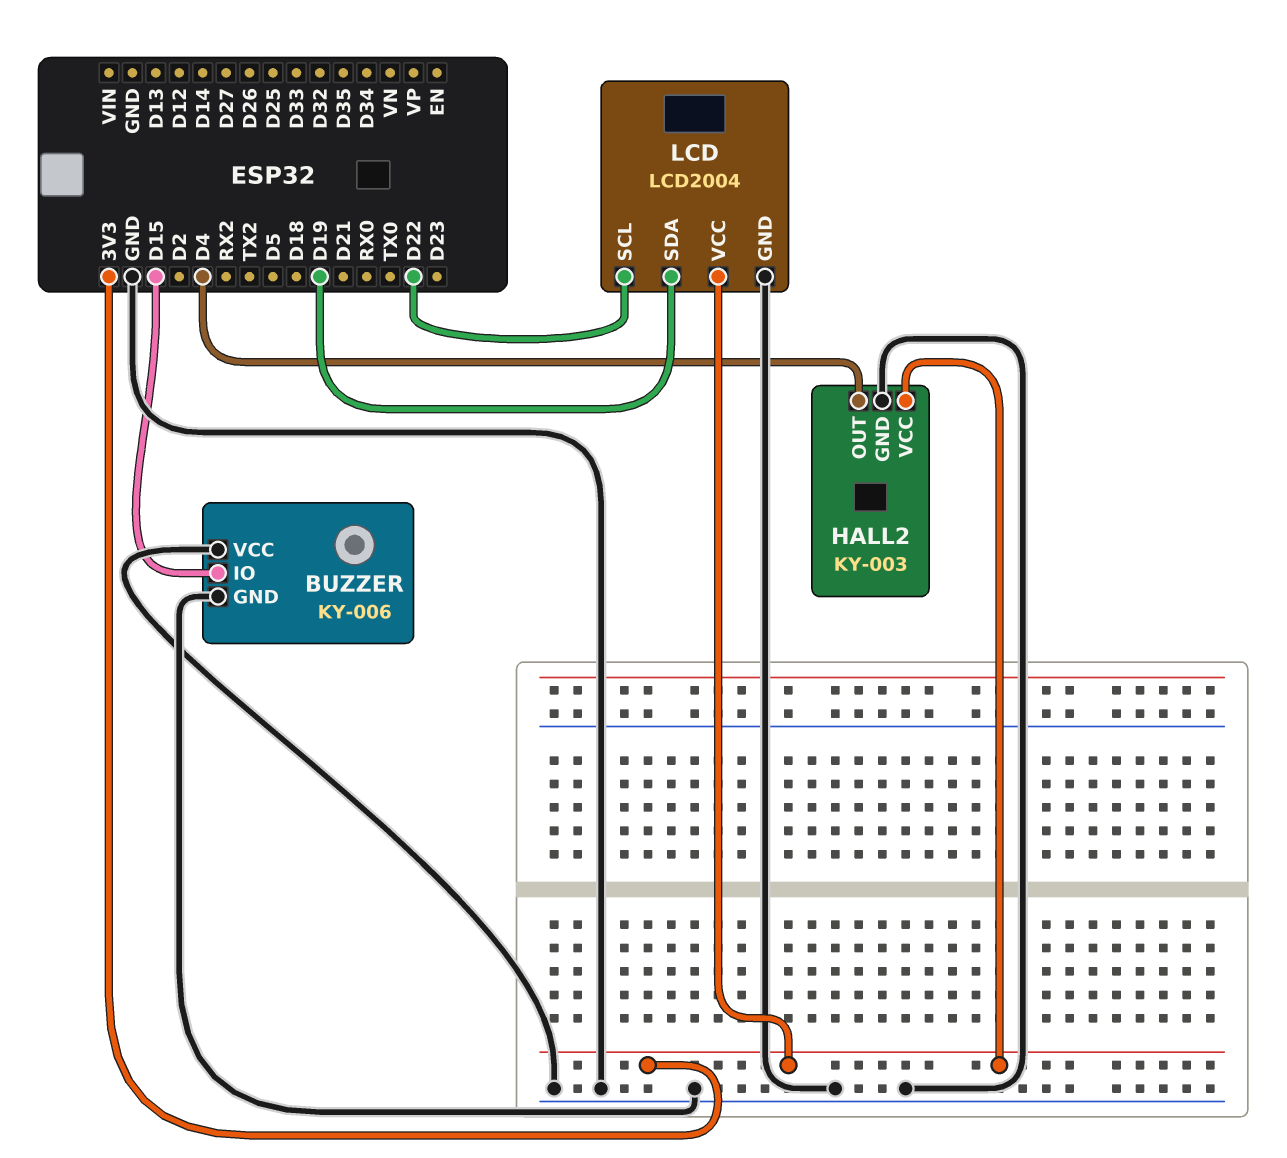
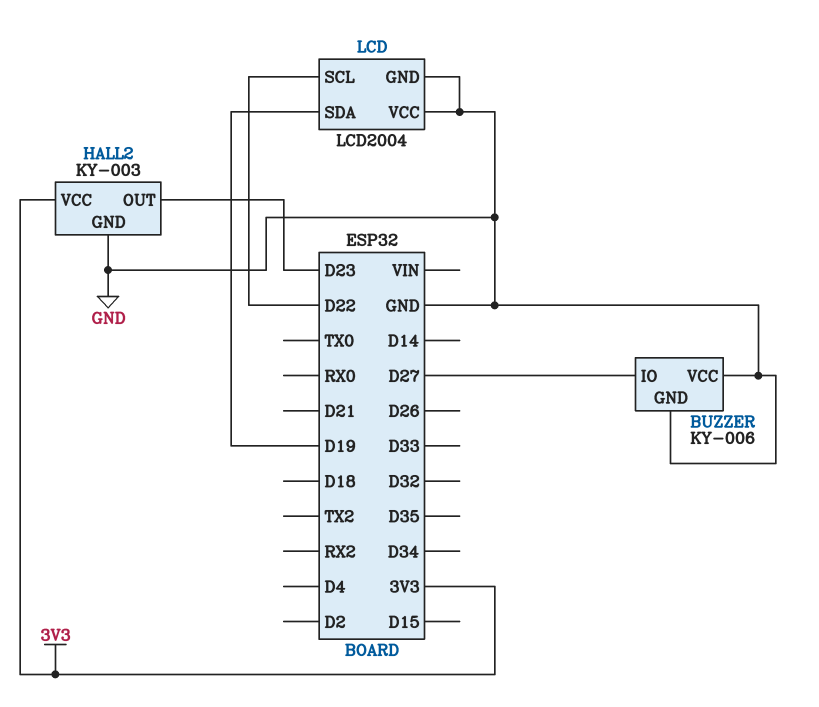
BUZZER pin IO: D15 -> D27
HALL2 pin OUT: D4 -> D23
LCD pin VCC: 3V3 -> GND

